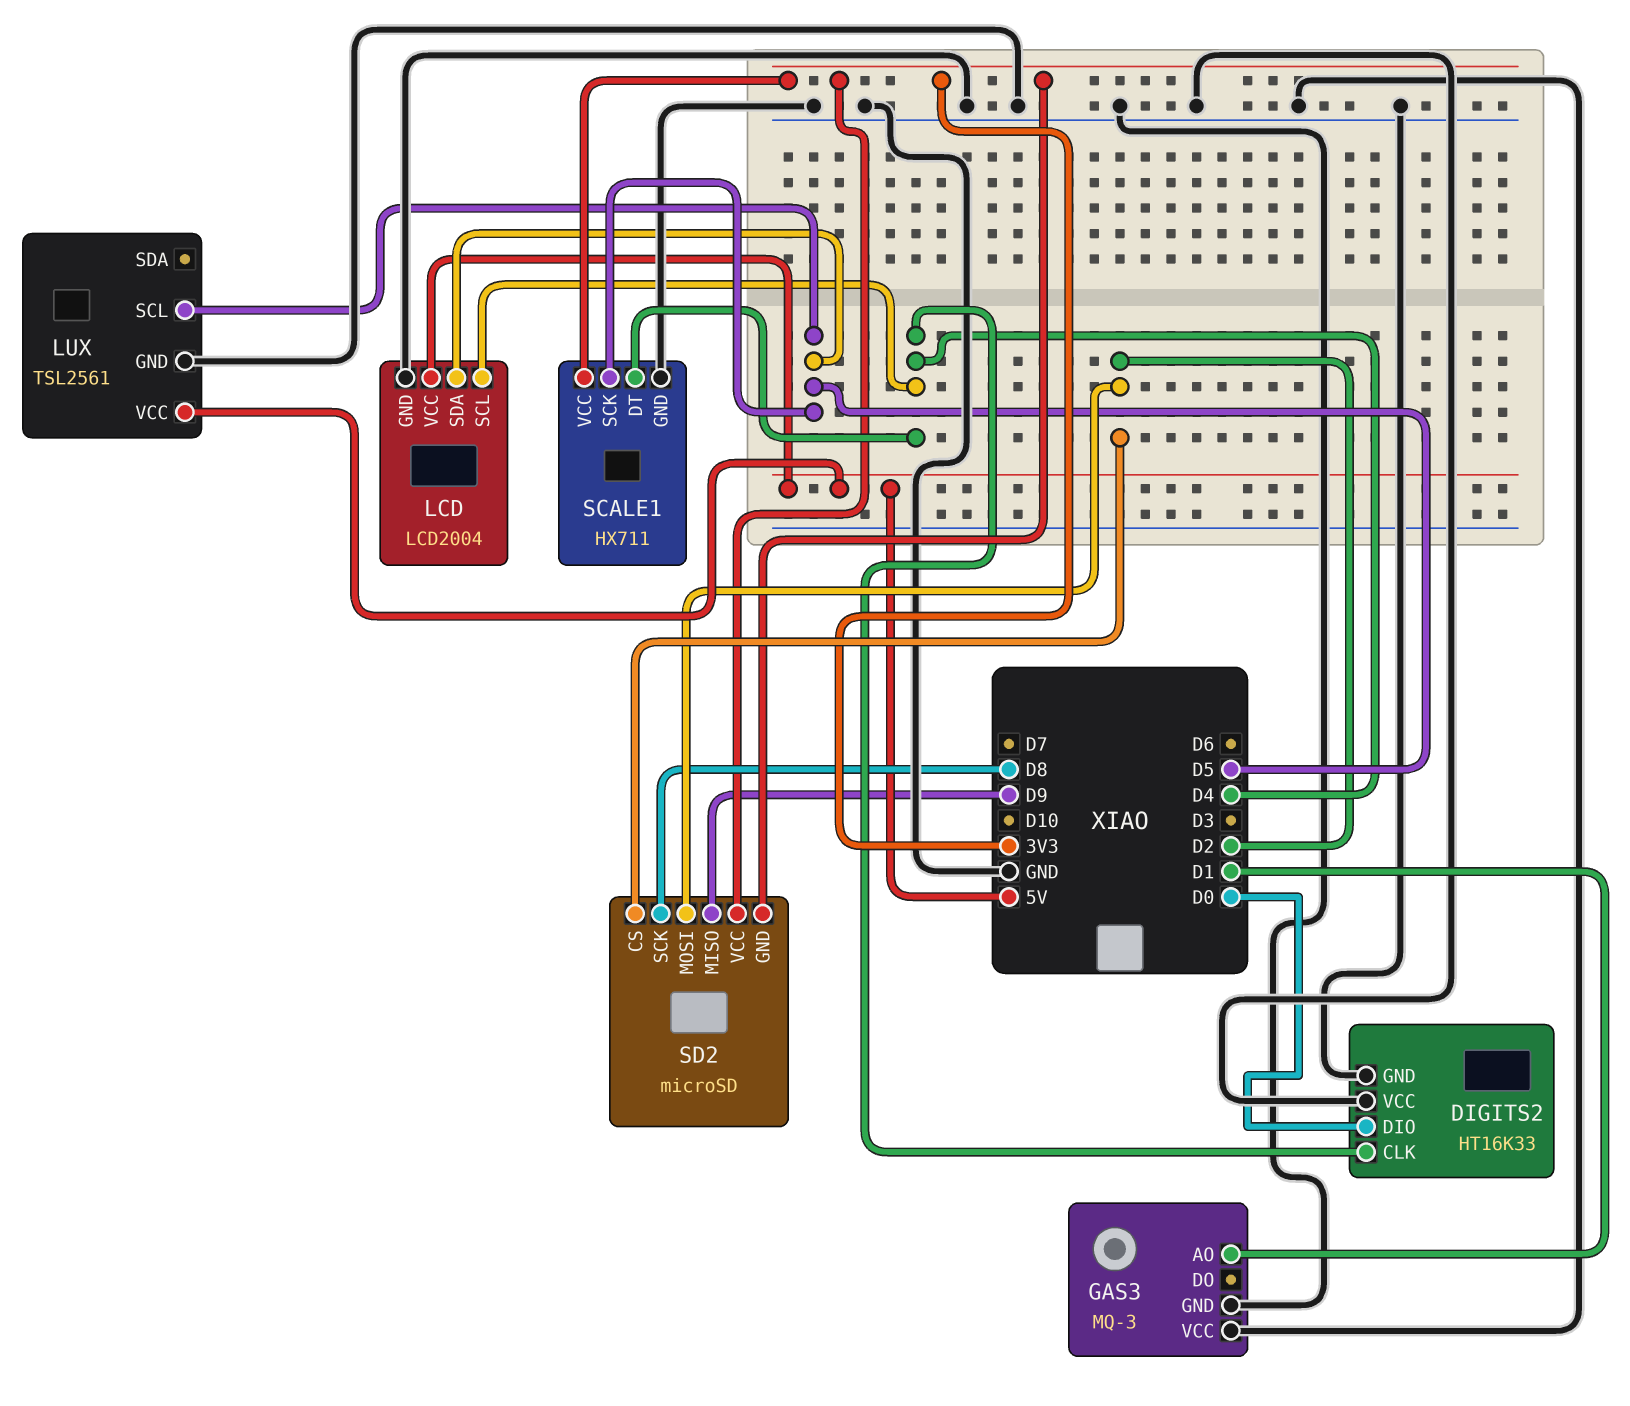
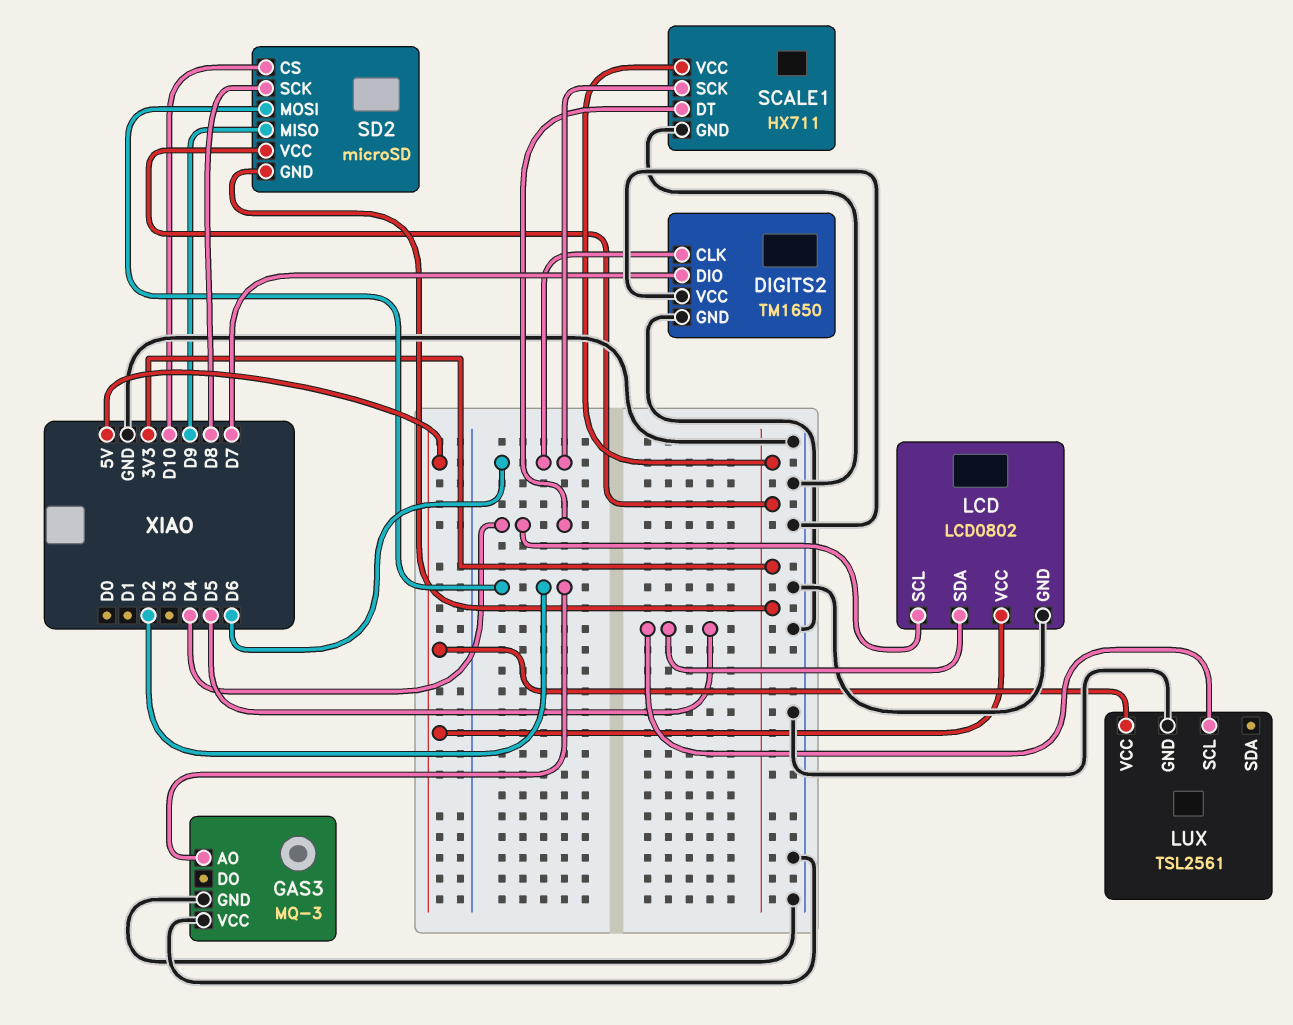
DIGITS2: HT16K33 -> TM1650
DIGITS2 pin CLK: D4 -> D6
DIGITS2 pin DIO: D0 -> D7
GAS3 pin AO: D1 -> D2
LCD: LCD2004 -> LCD0802
SCALE1 pin SCK: D5 -> D6
SD2 pin CS: D2 -> D10

